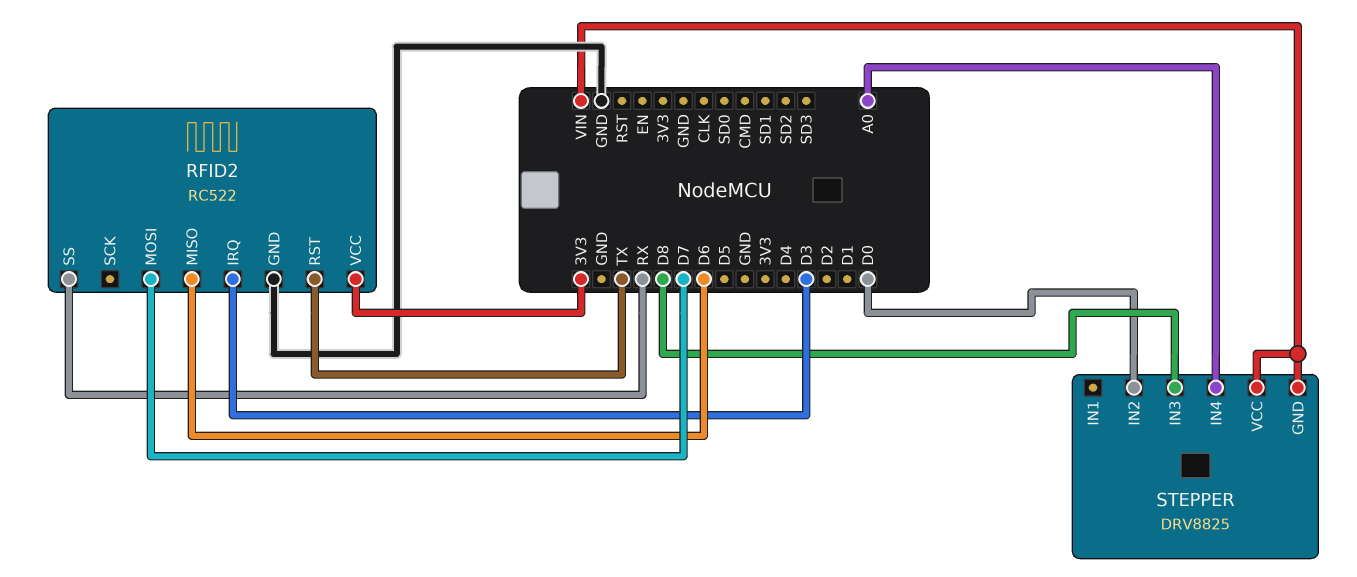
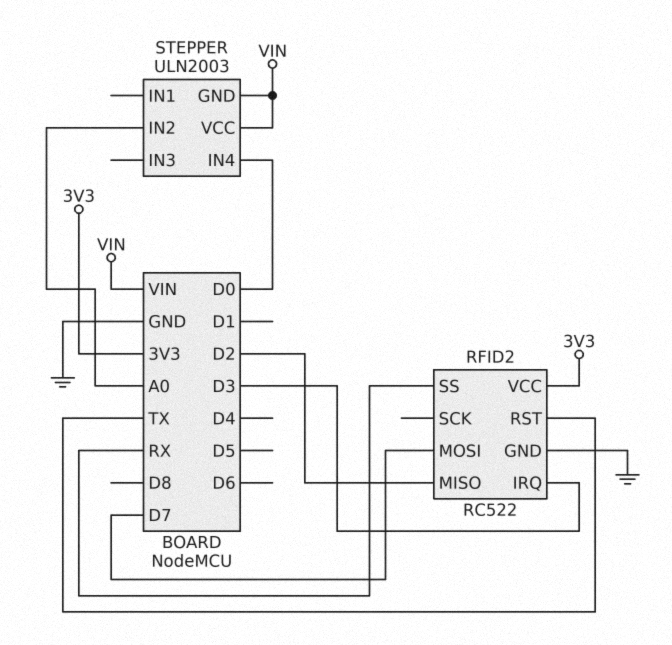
RFID2 pin MISO: D6 -> D2
STEPPER: DRV8825 -> ULN2003
STEPPER pin IN2: D0 -> A0
STEPPER pin IN3: D8 -> none
STEPPER pin IN4: A0 -> D0

